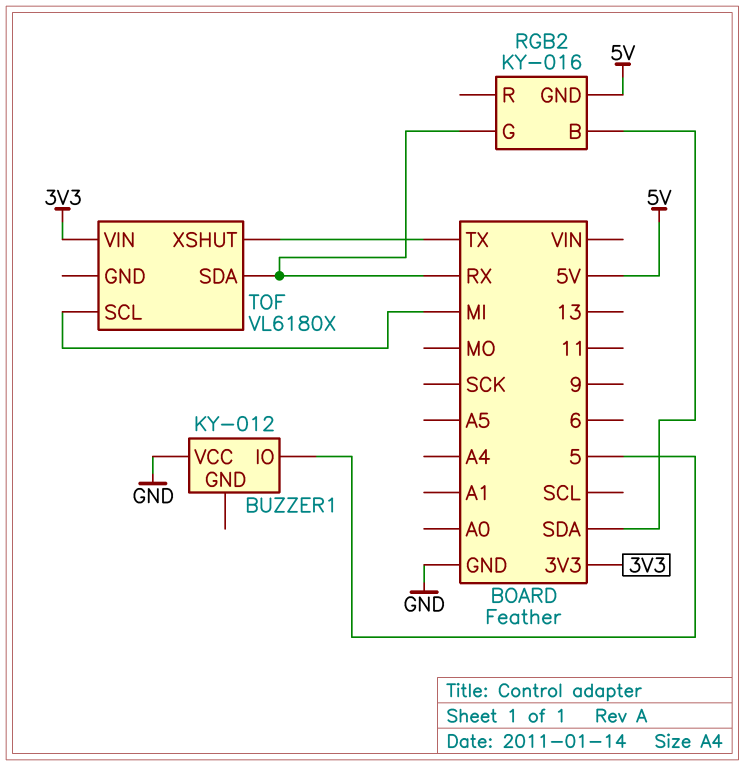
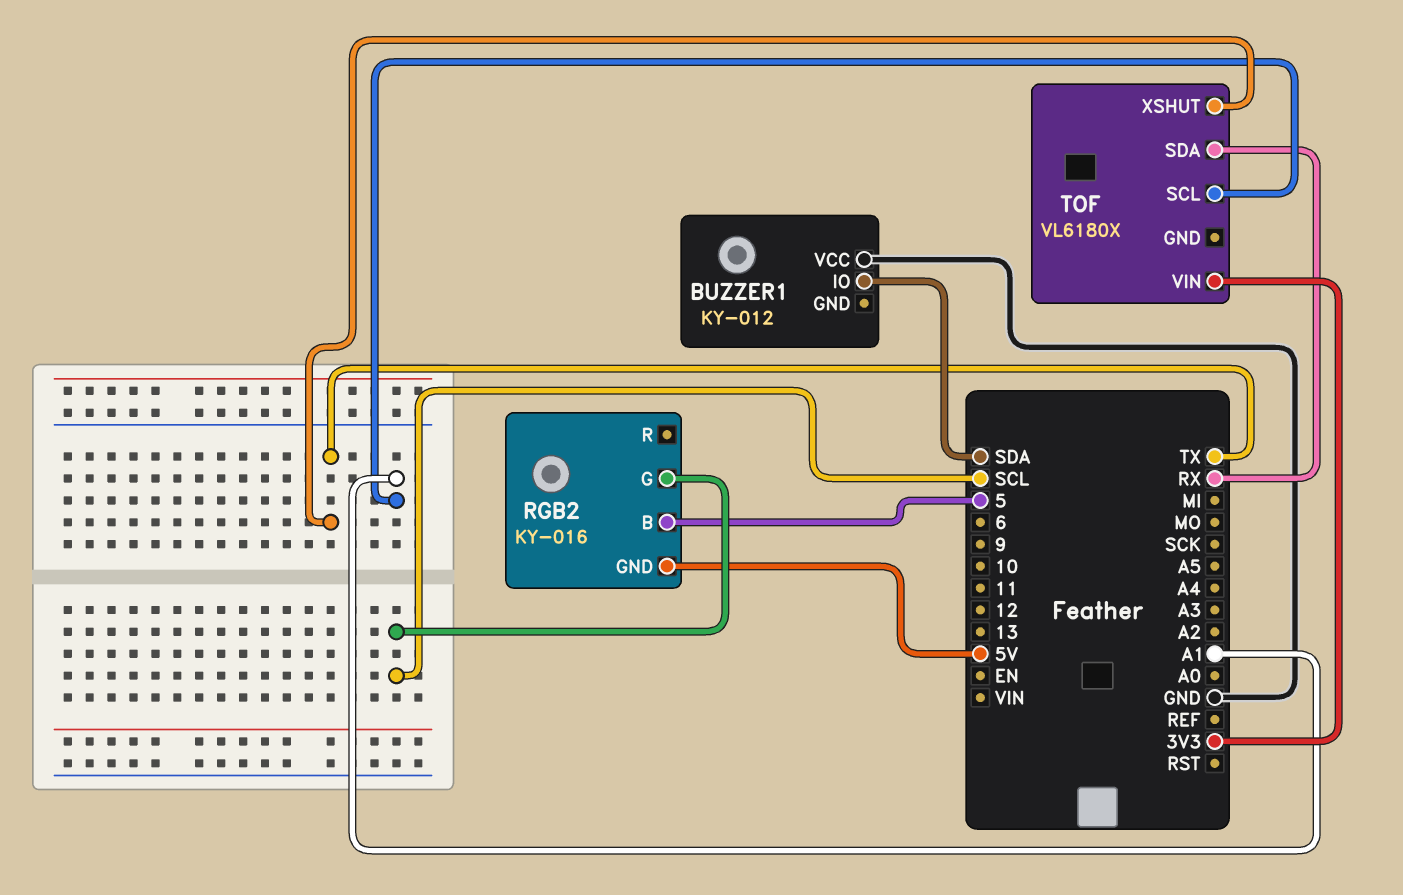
BUZZER1 pin IO: 5 -> SDA
RGB2 pin B: SDA -> 5
RGB2 pin G: RX -> SCL
TOF pin SCL: MI -> A1

